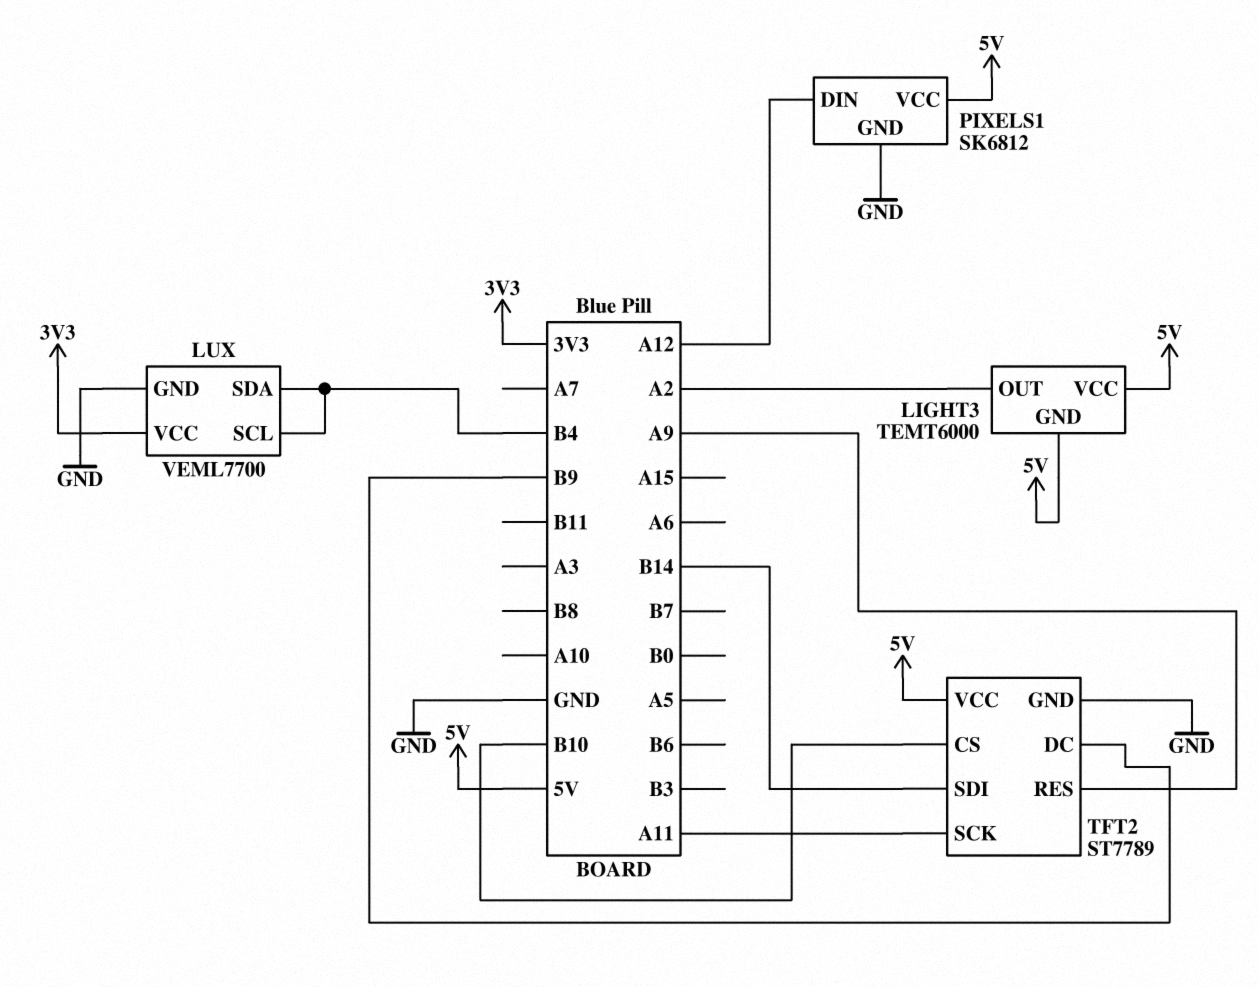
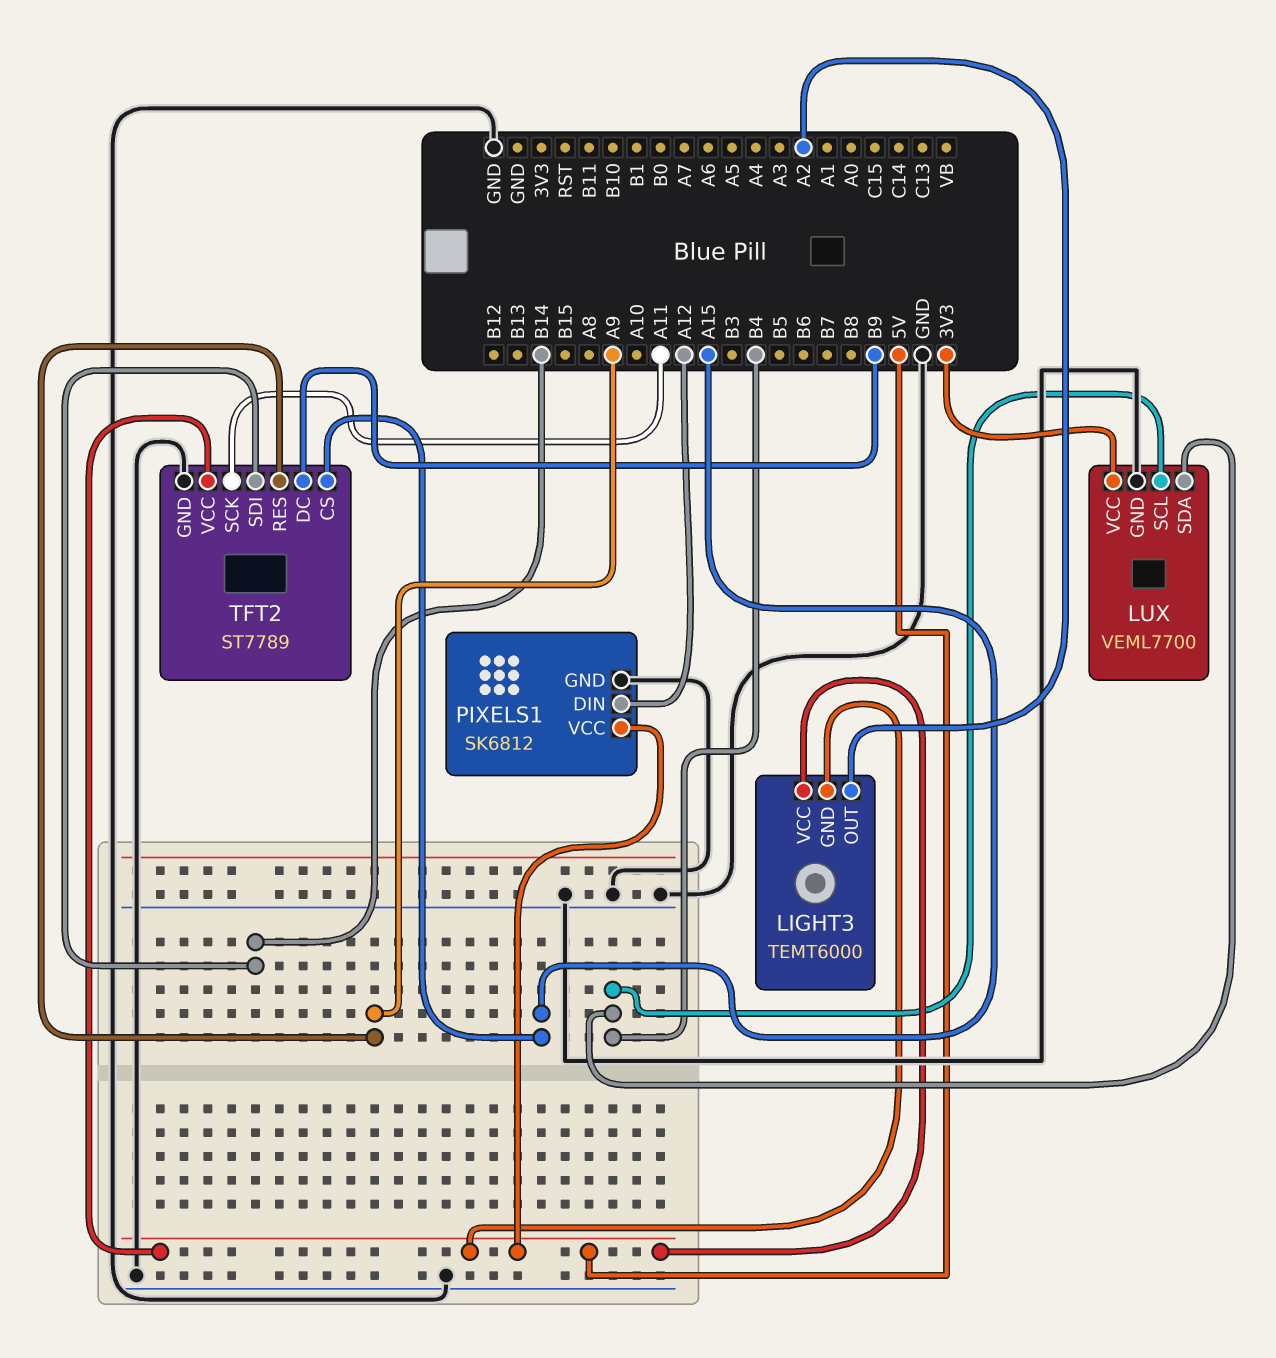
TFT2 pin CS: B10 -> A15

